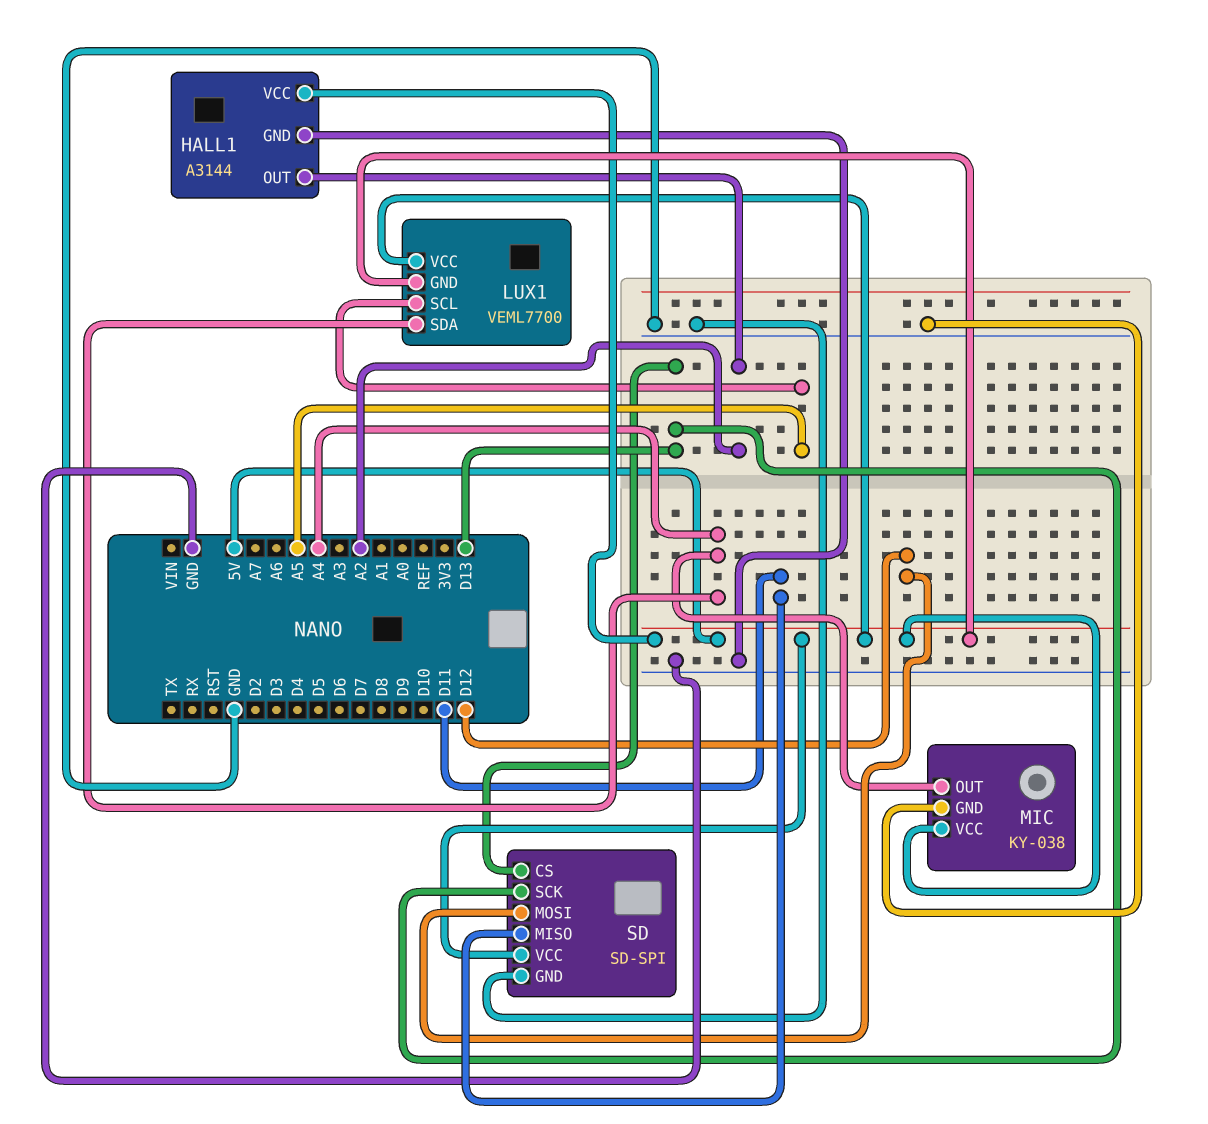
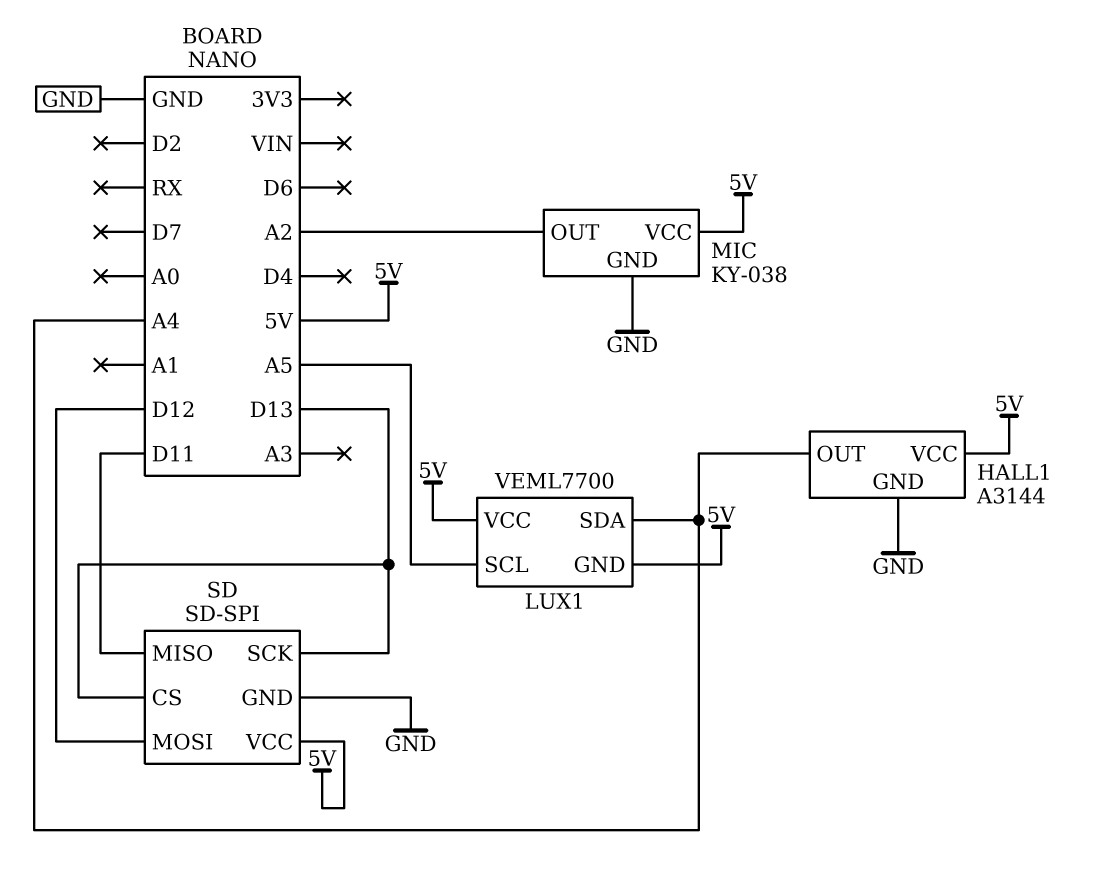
HALL1 pin OUT: A2 -> A4
MIC pin OUT: A4 -> A2

